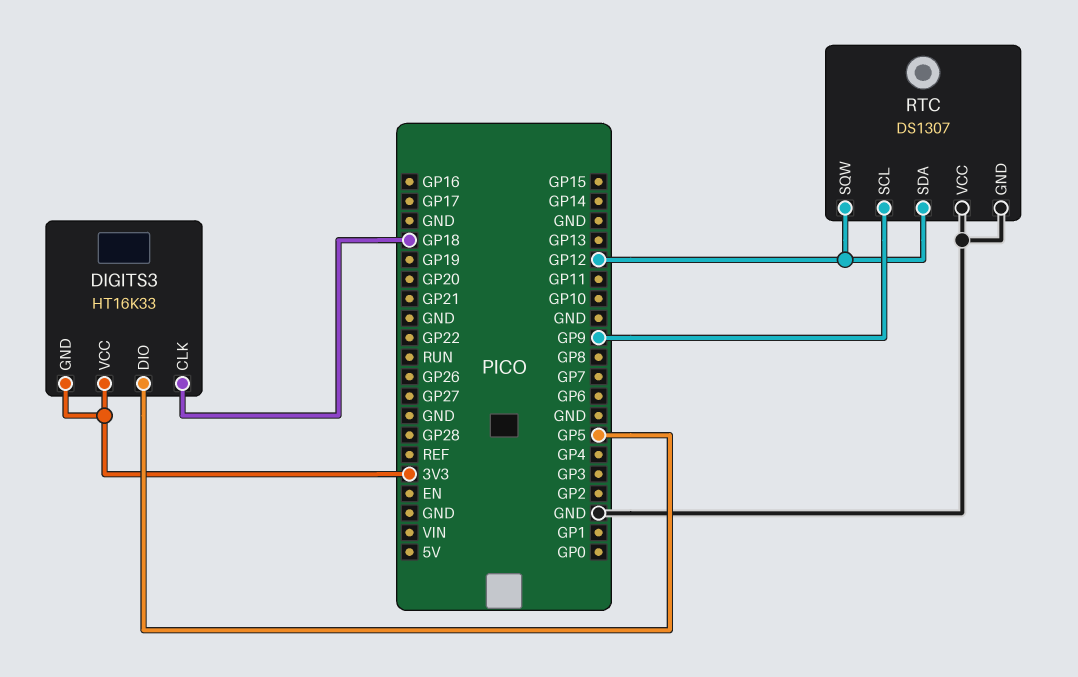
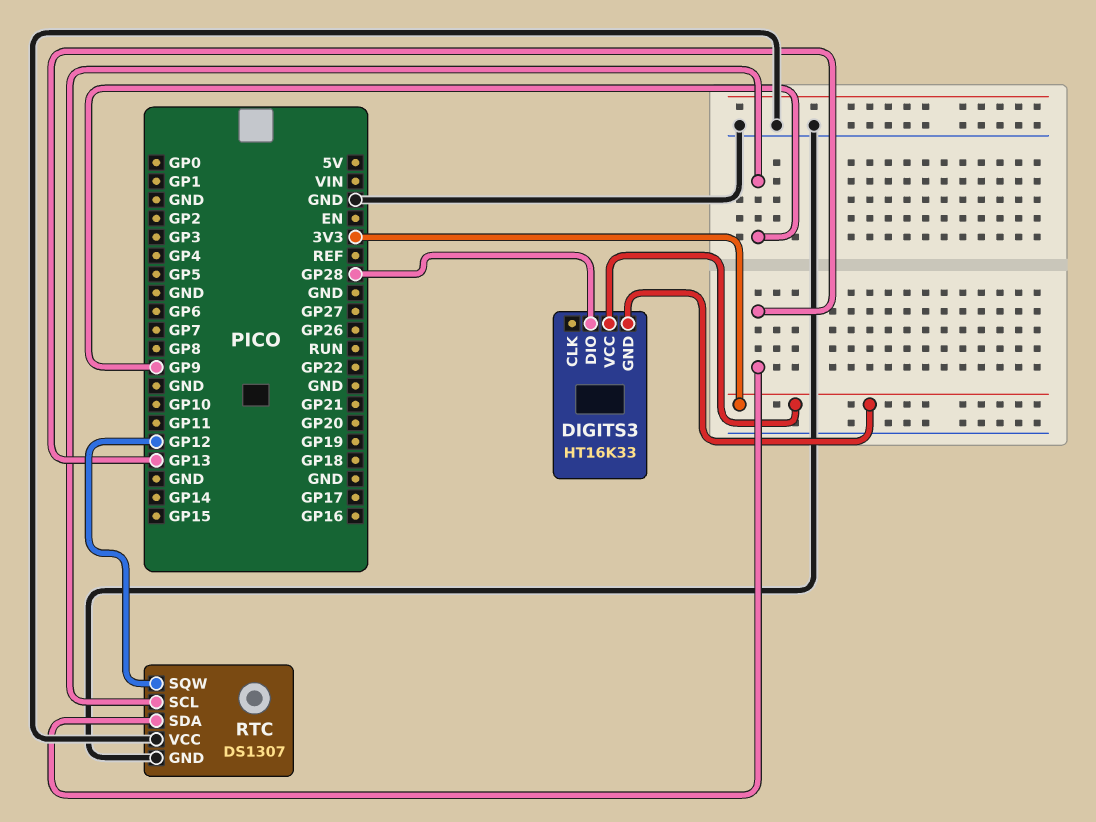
DIGITS3 pin CLK: GP18 -> none
DIGITS3 pin DIO: GP5 -> GP28
RTC pin SDA: GP12 -> GP13

